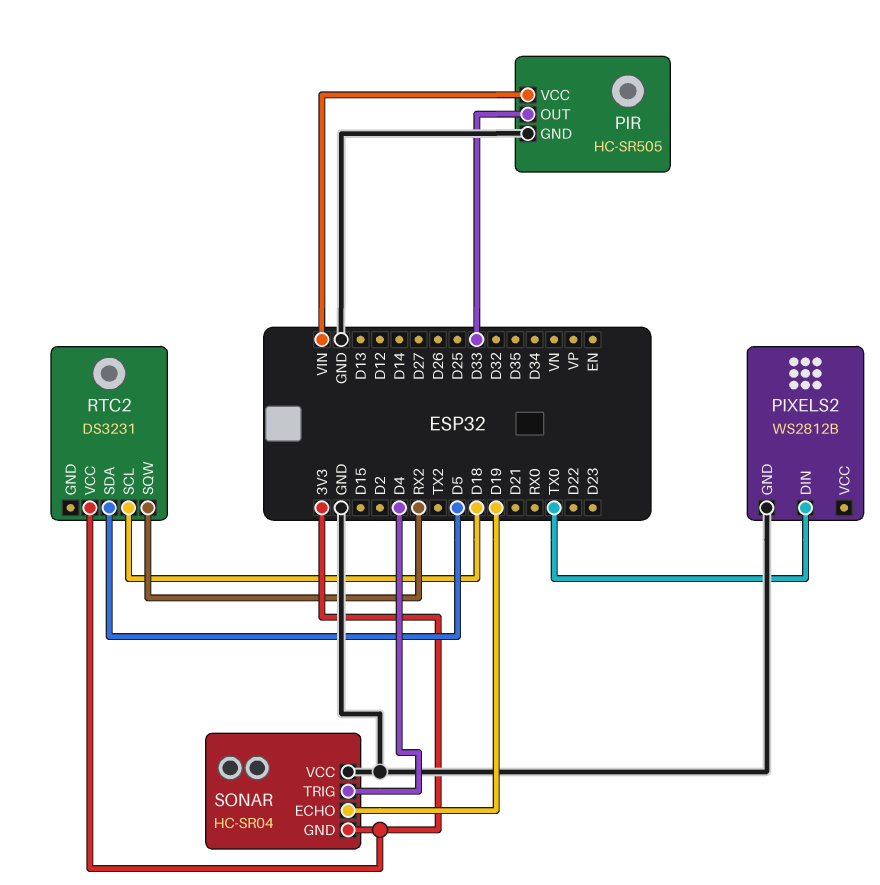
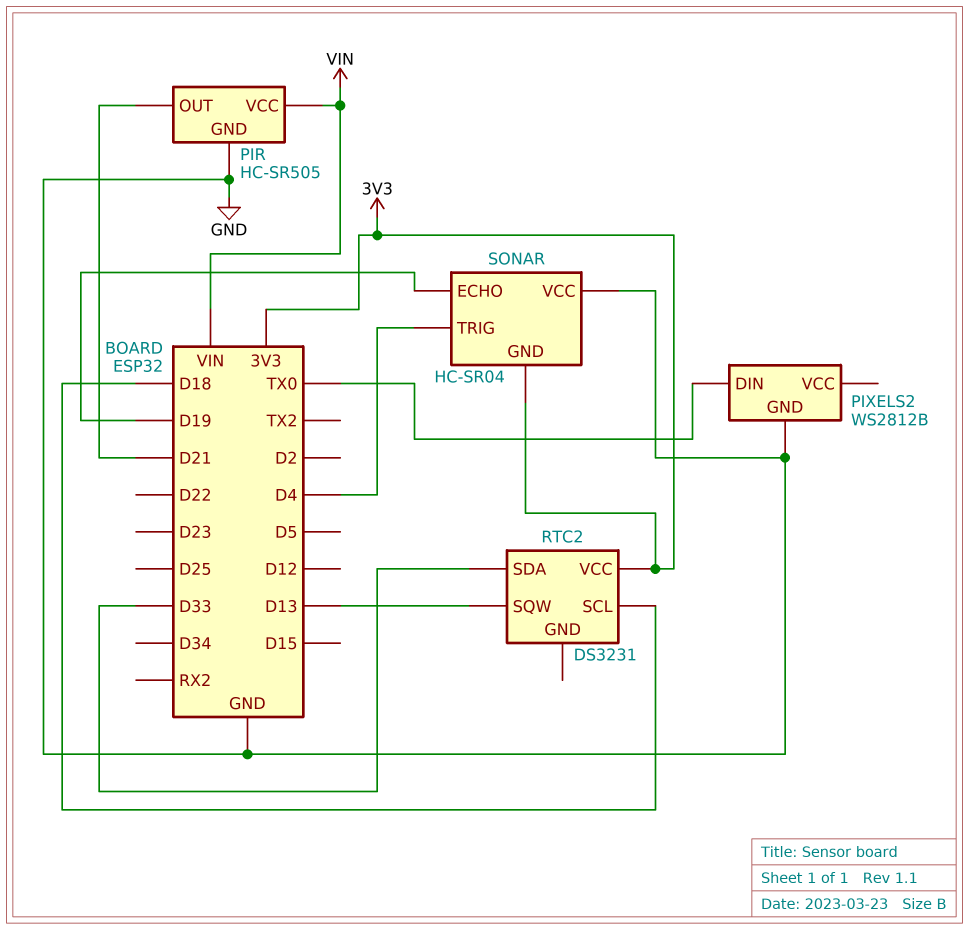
PIR pin OUT: D33 -> D21
RTC2 pin SDA: D5 -> D33
RTC2 pin SQW: RX2 -> D13

